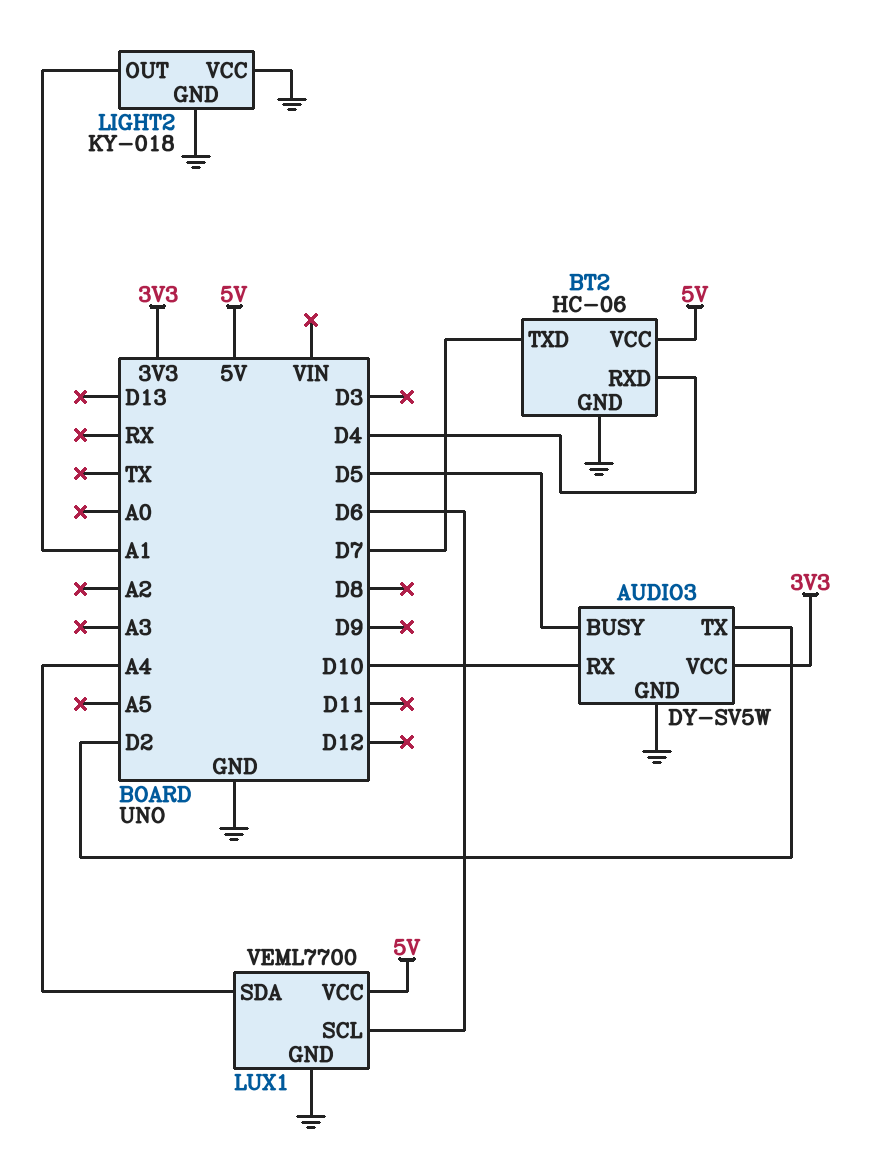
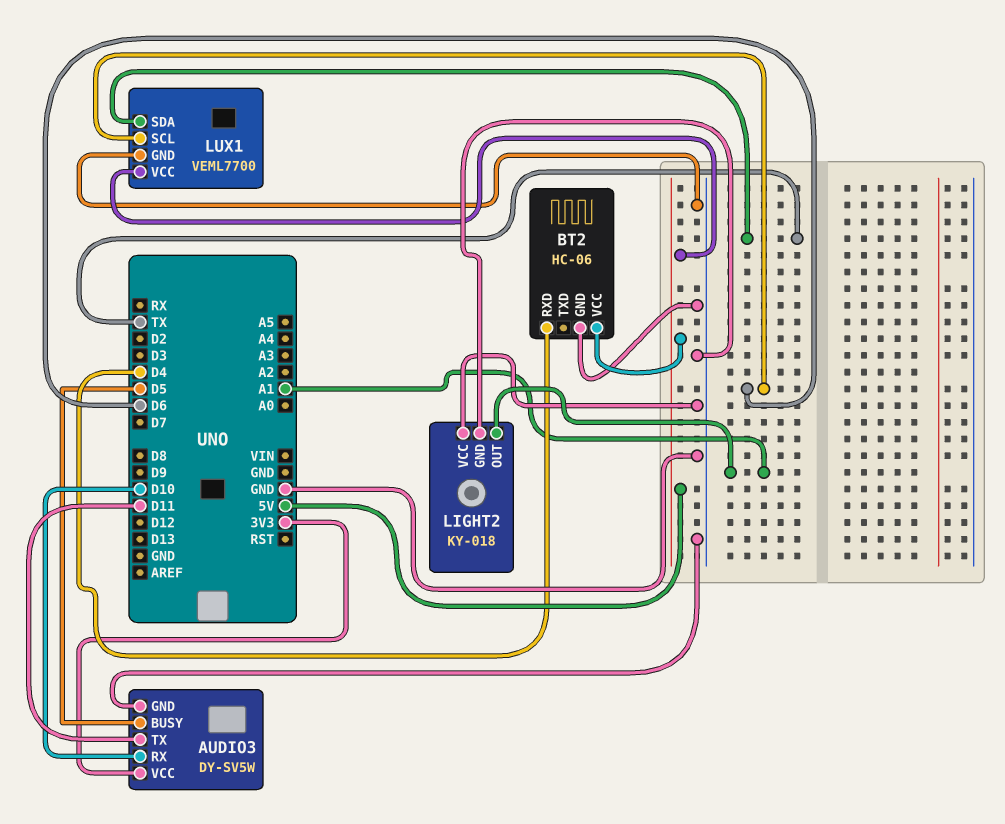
AUDIO3 pin TX: D2 -> D11
BT2 pin TXD: D7 -> none
LUX1 pin SDA: A4 -> TX

